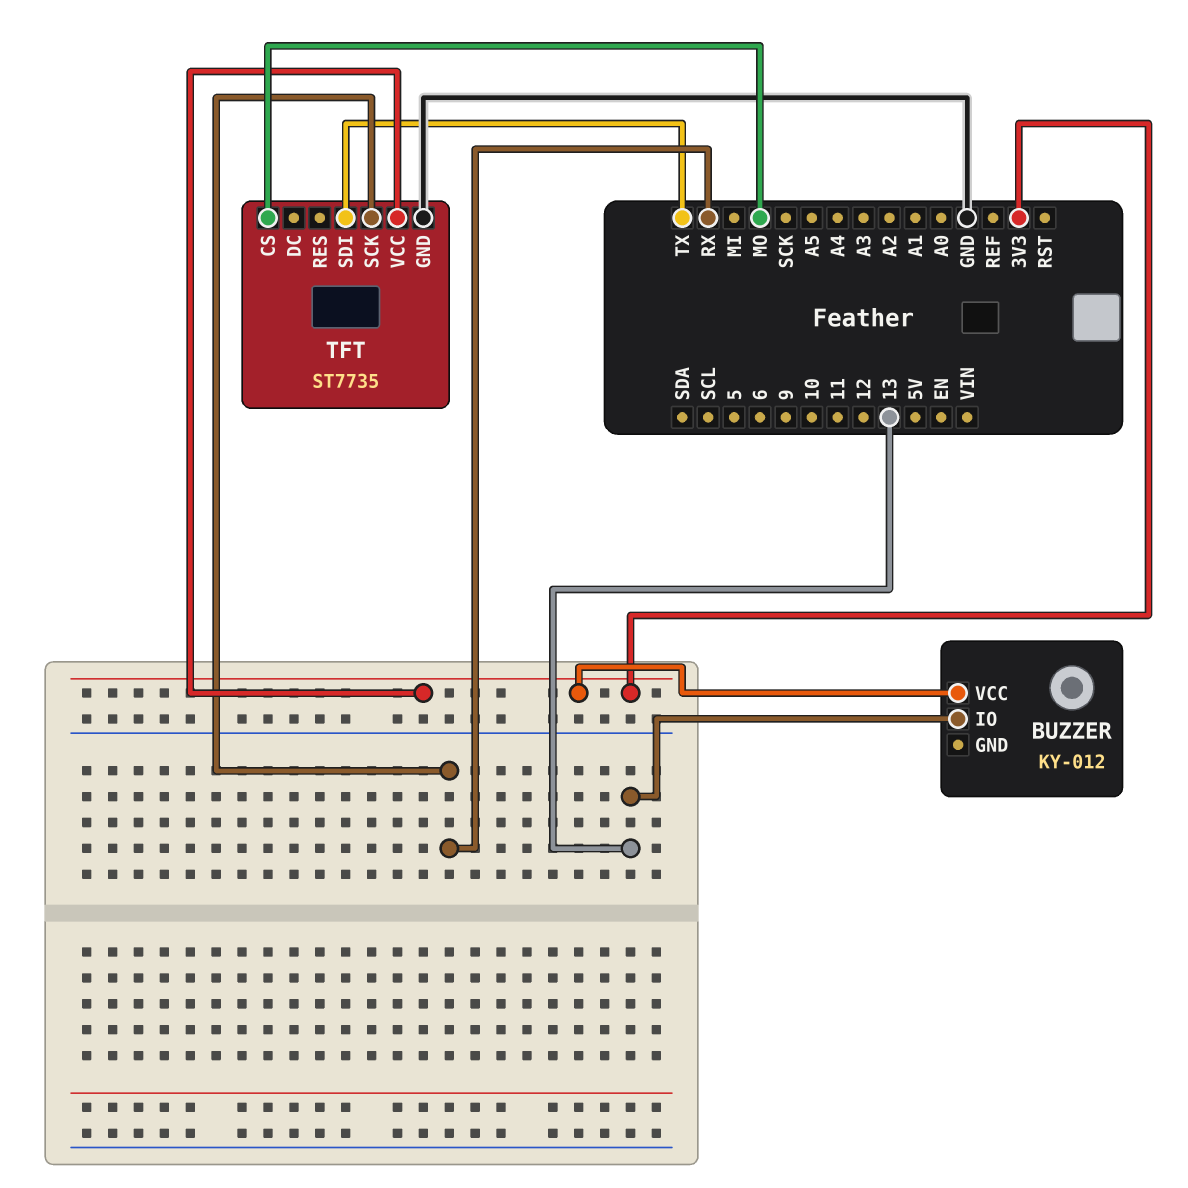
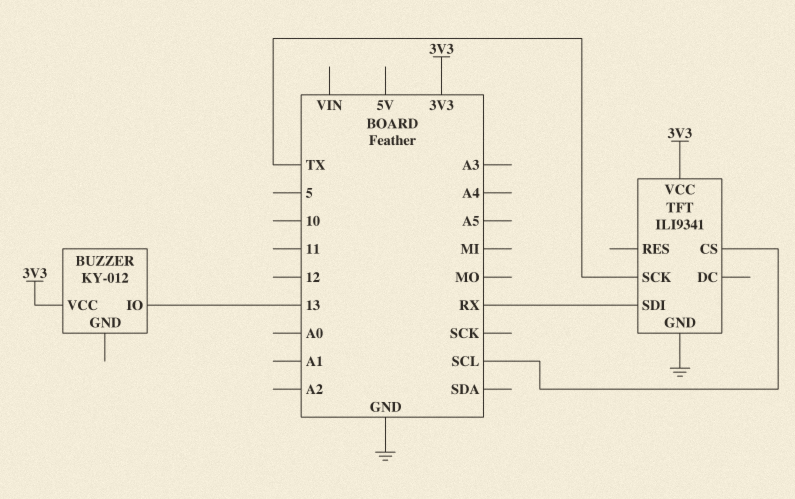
TFT: ST7735 -> ILI9341
TFT pin CS: MO -> SCL
TFT pin SCK: RX -> TX
TFT pin SDI: TX -> RX

